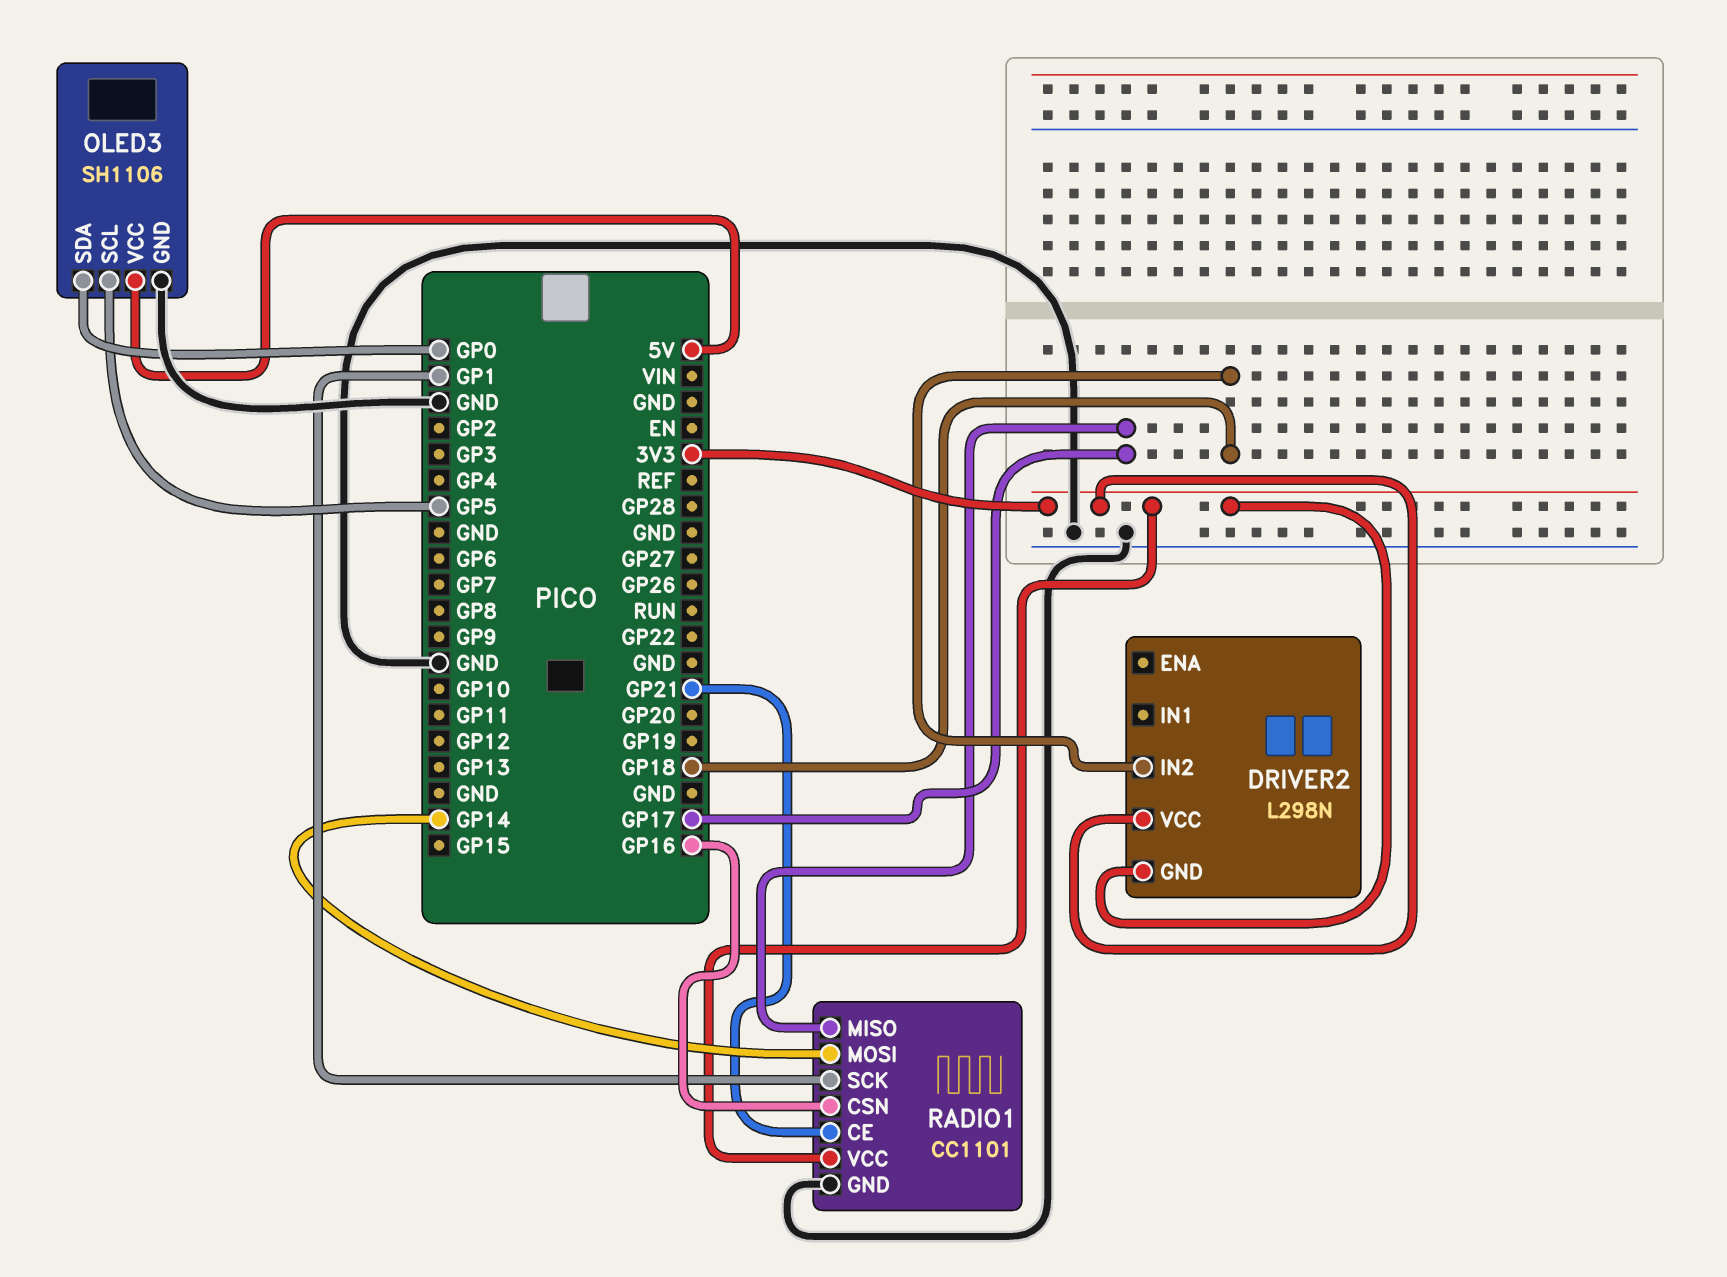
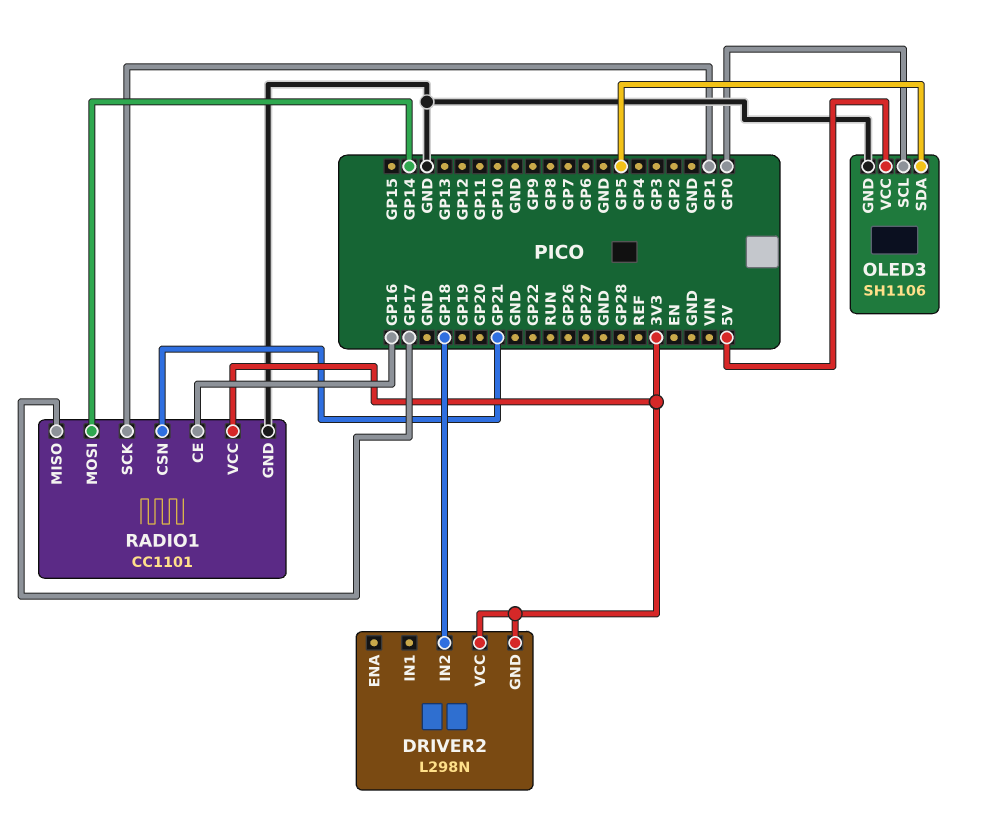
OLED3 pin SCL: GP5 -> GP0
OLED3 pin SDA: GP0 -> GP5
RADIO1 pin CE: GP21 -> GP16
RADIO1 pin CSN: GP16 -> GP21

